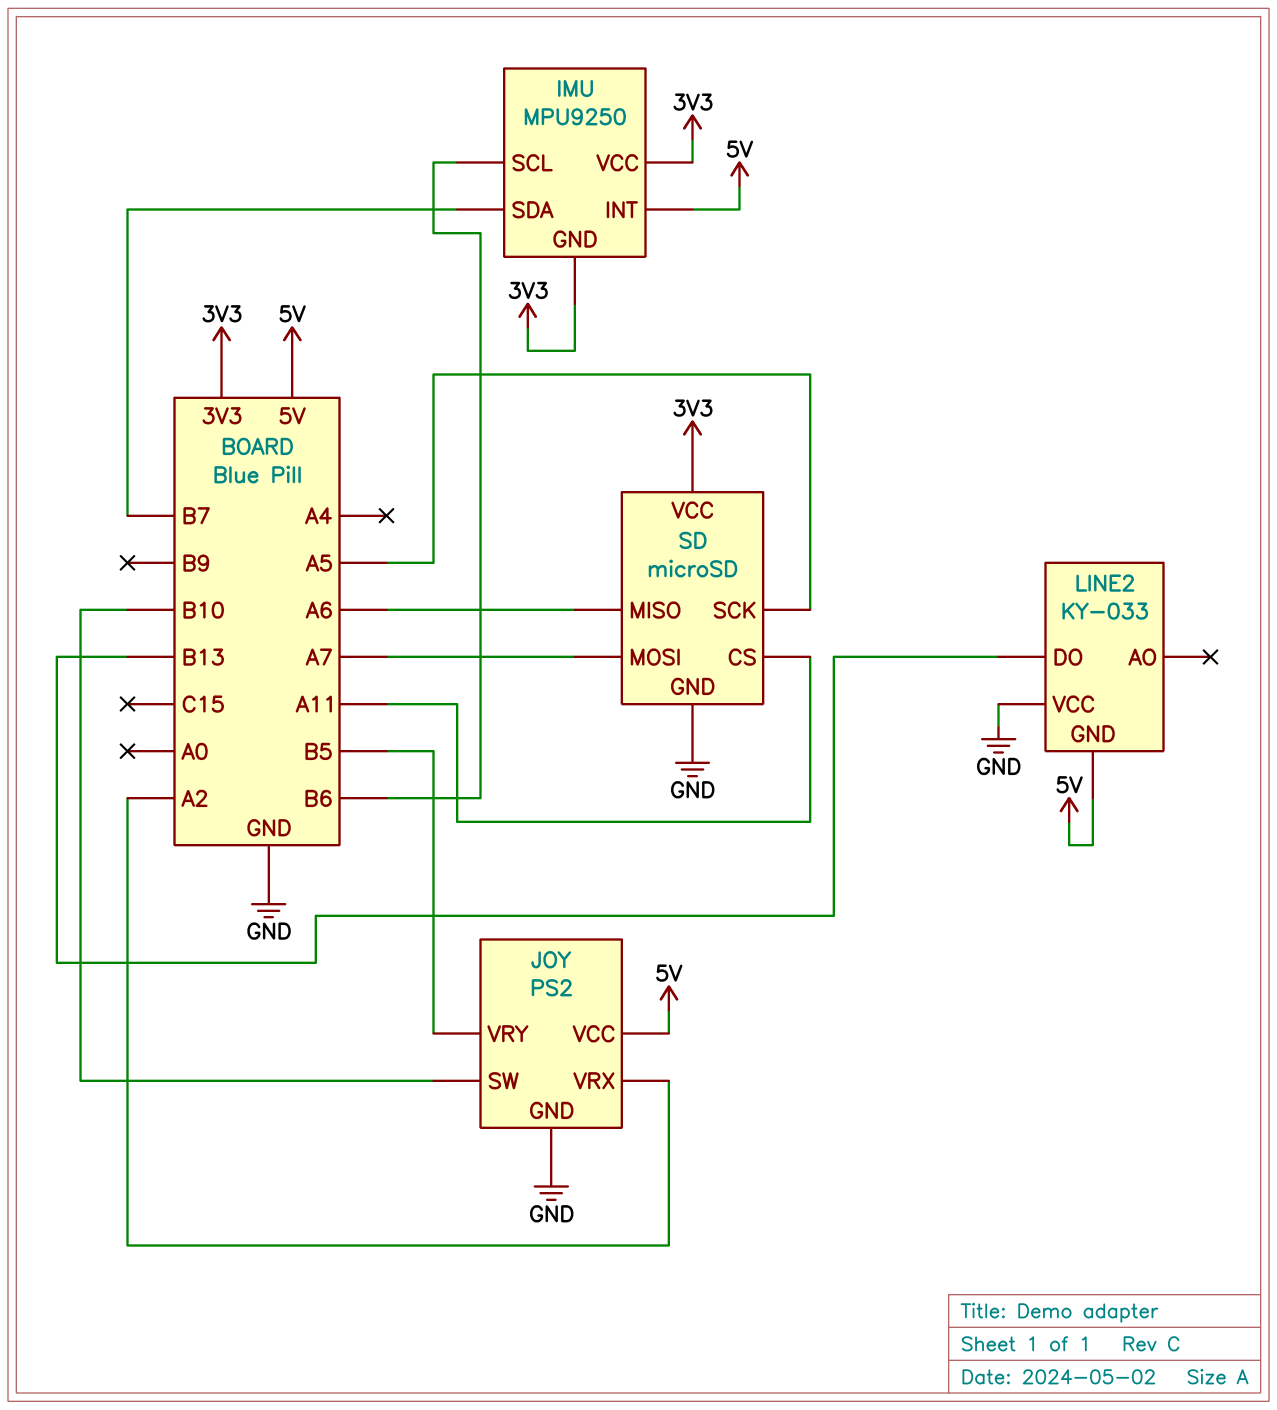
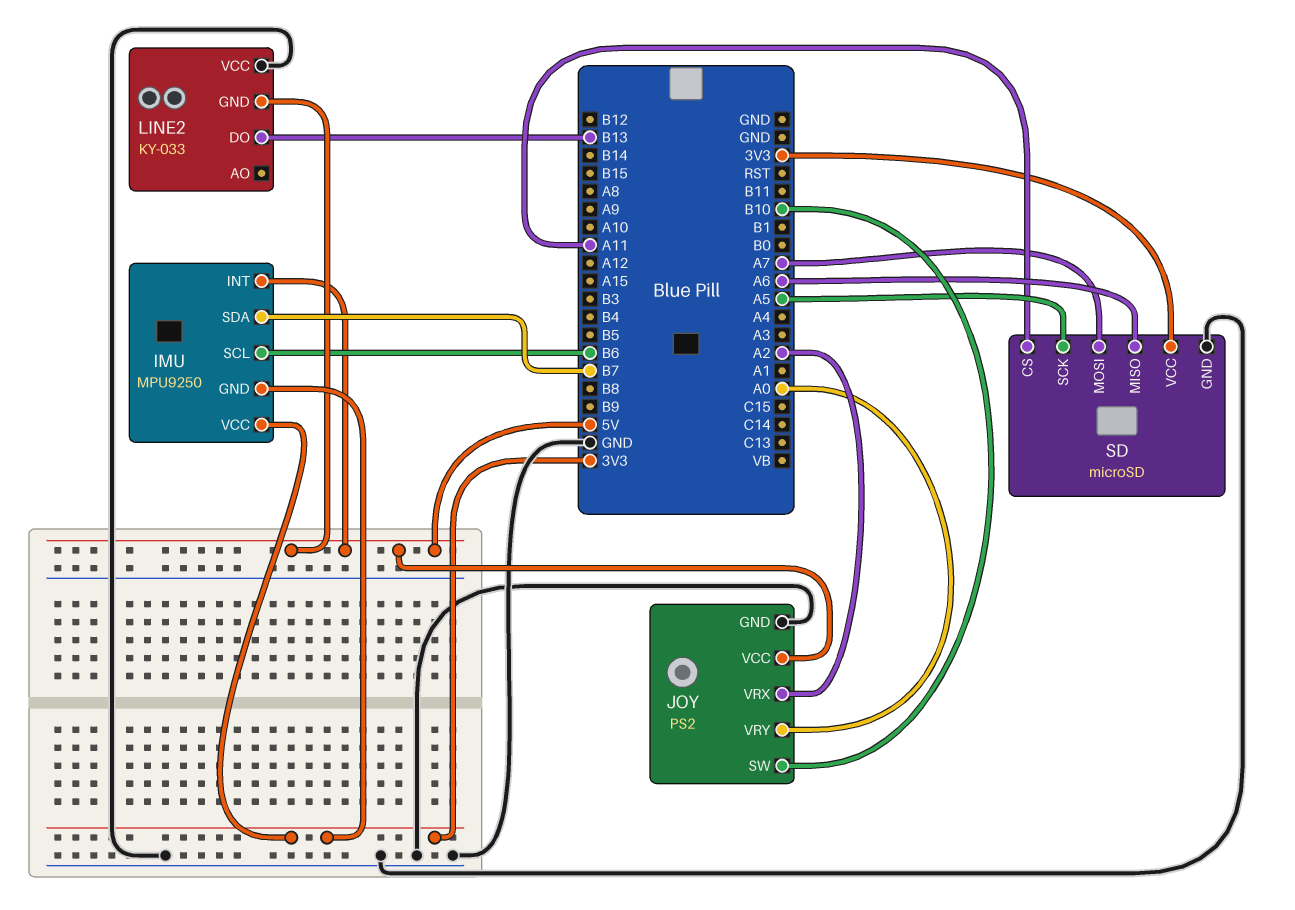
JOY pin VRY: B5 -> A0

